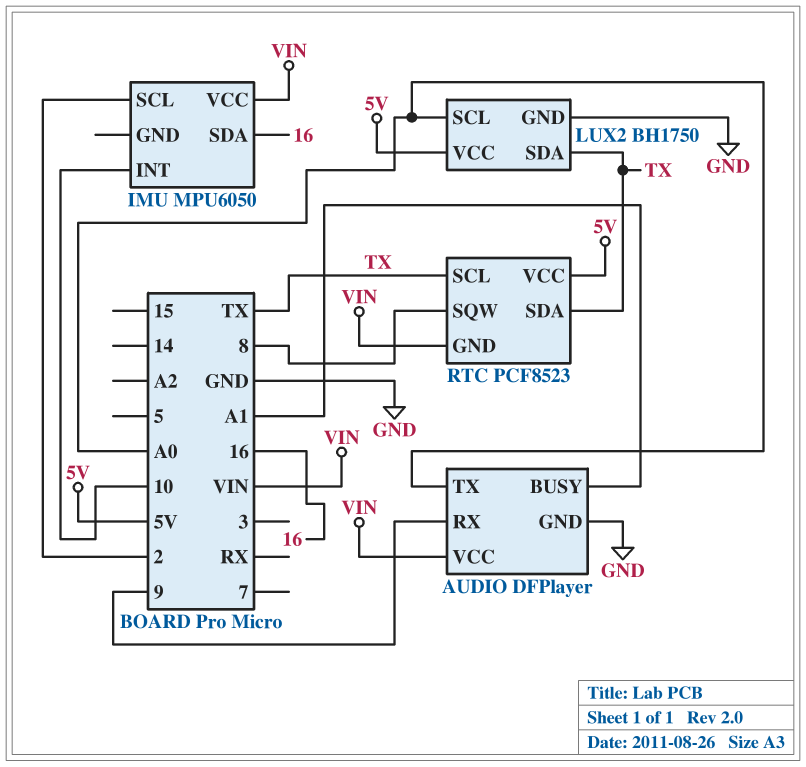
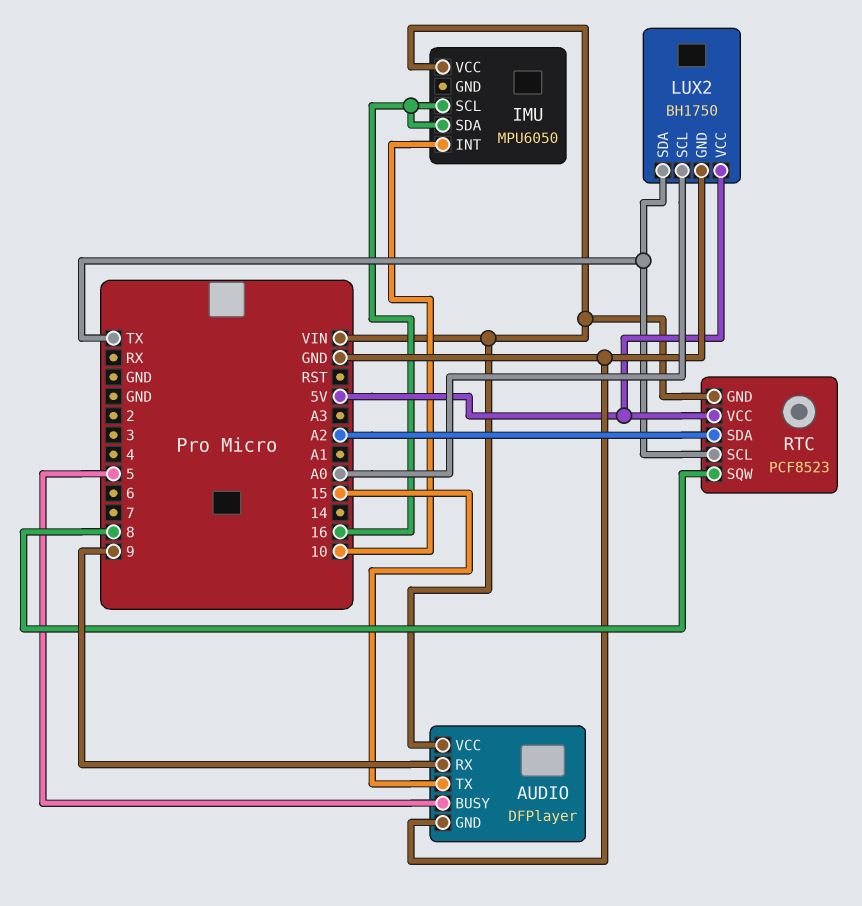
AUDIO pin BUSY: A1 -> 5
AUDIO pin TX: A0 -> 15
IMU pin SCL: 2 -> 16
RTC pin SDA: TX -> A2

